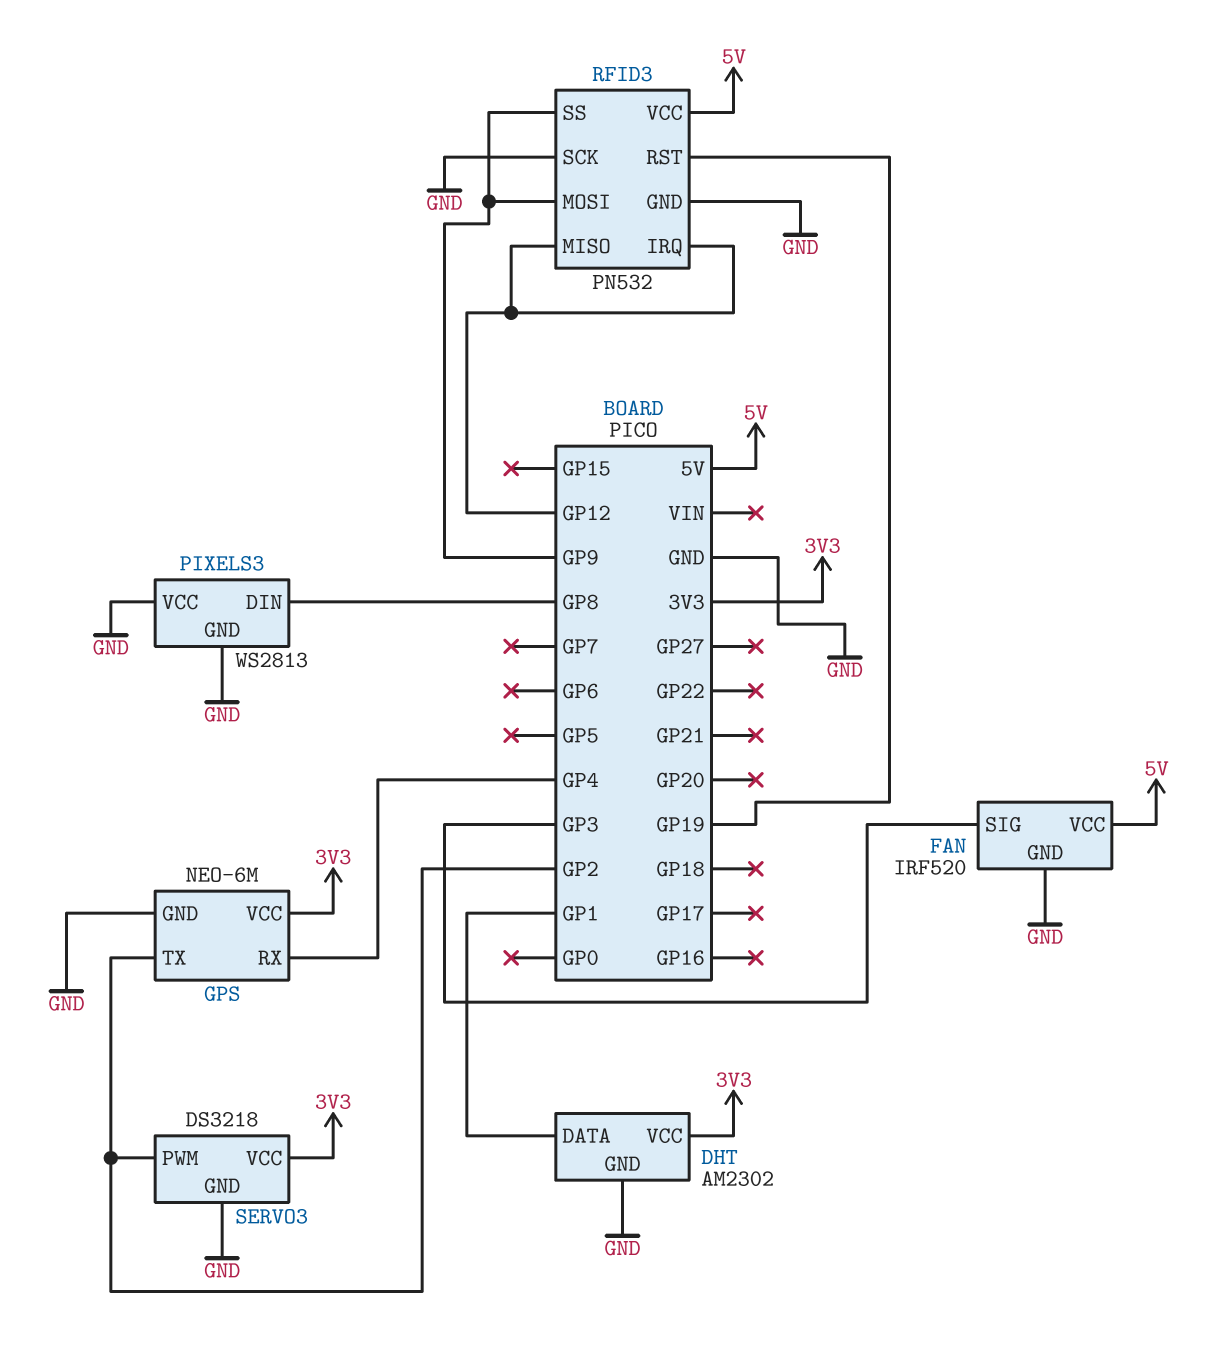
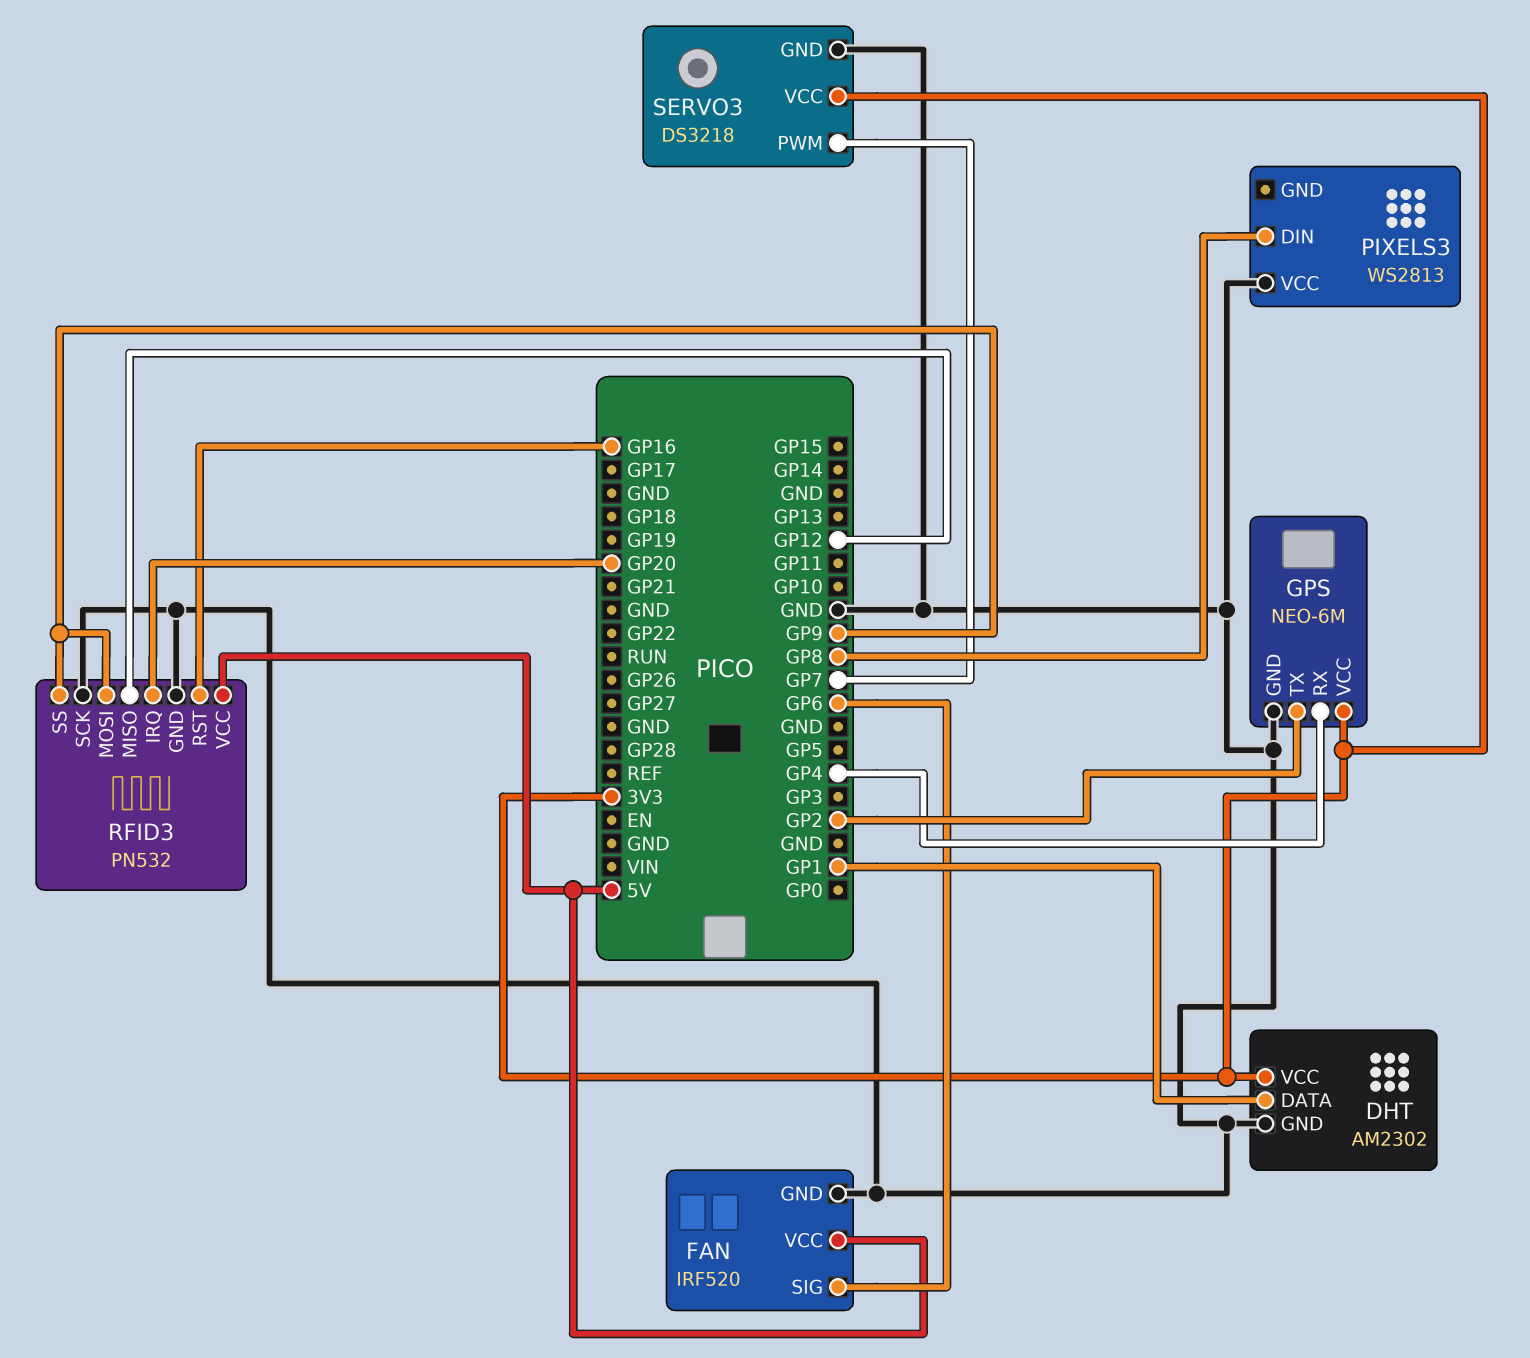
FAN pin SIG: GP3 -> GP6
PIXELS3 pin GND: GND -> none
RFID3 pin IRQ: GP12 -> GP20
RFID3 pin RST: GP19 -> GP16
SERVO3 pin PWM: GP2 -> GP7

